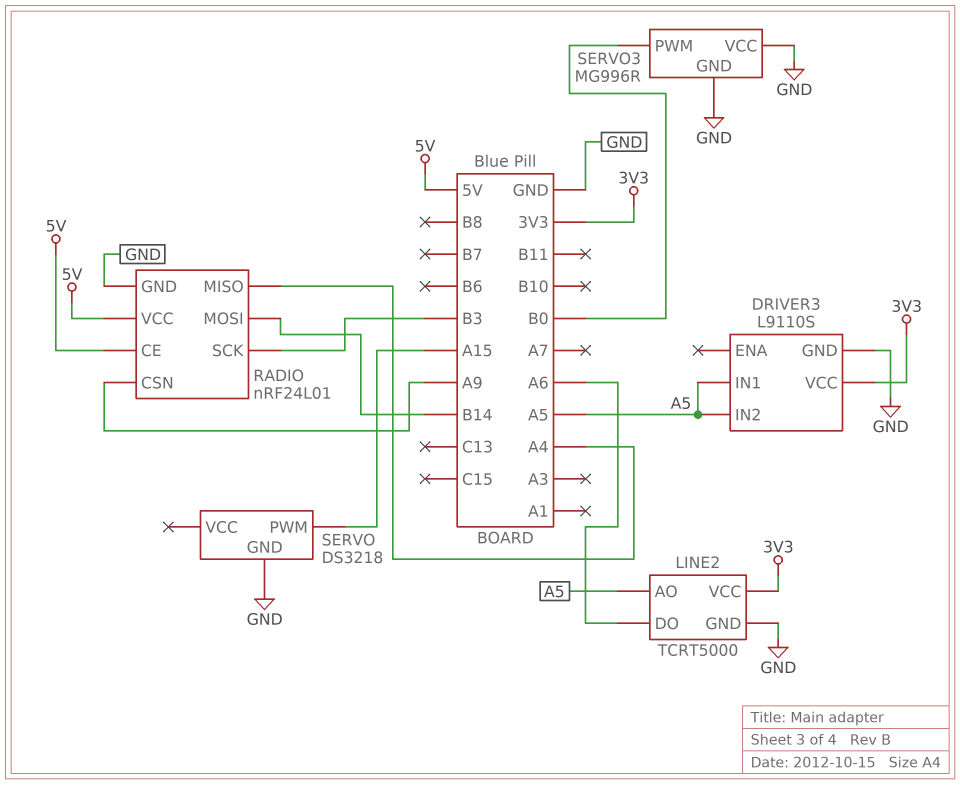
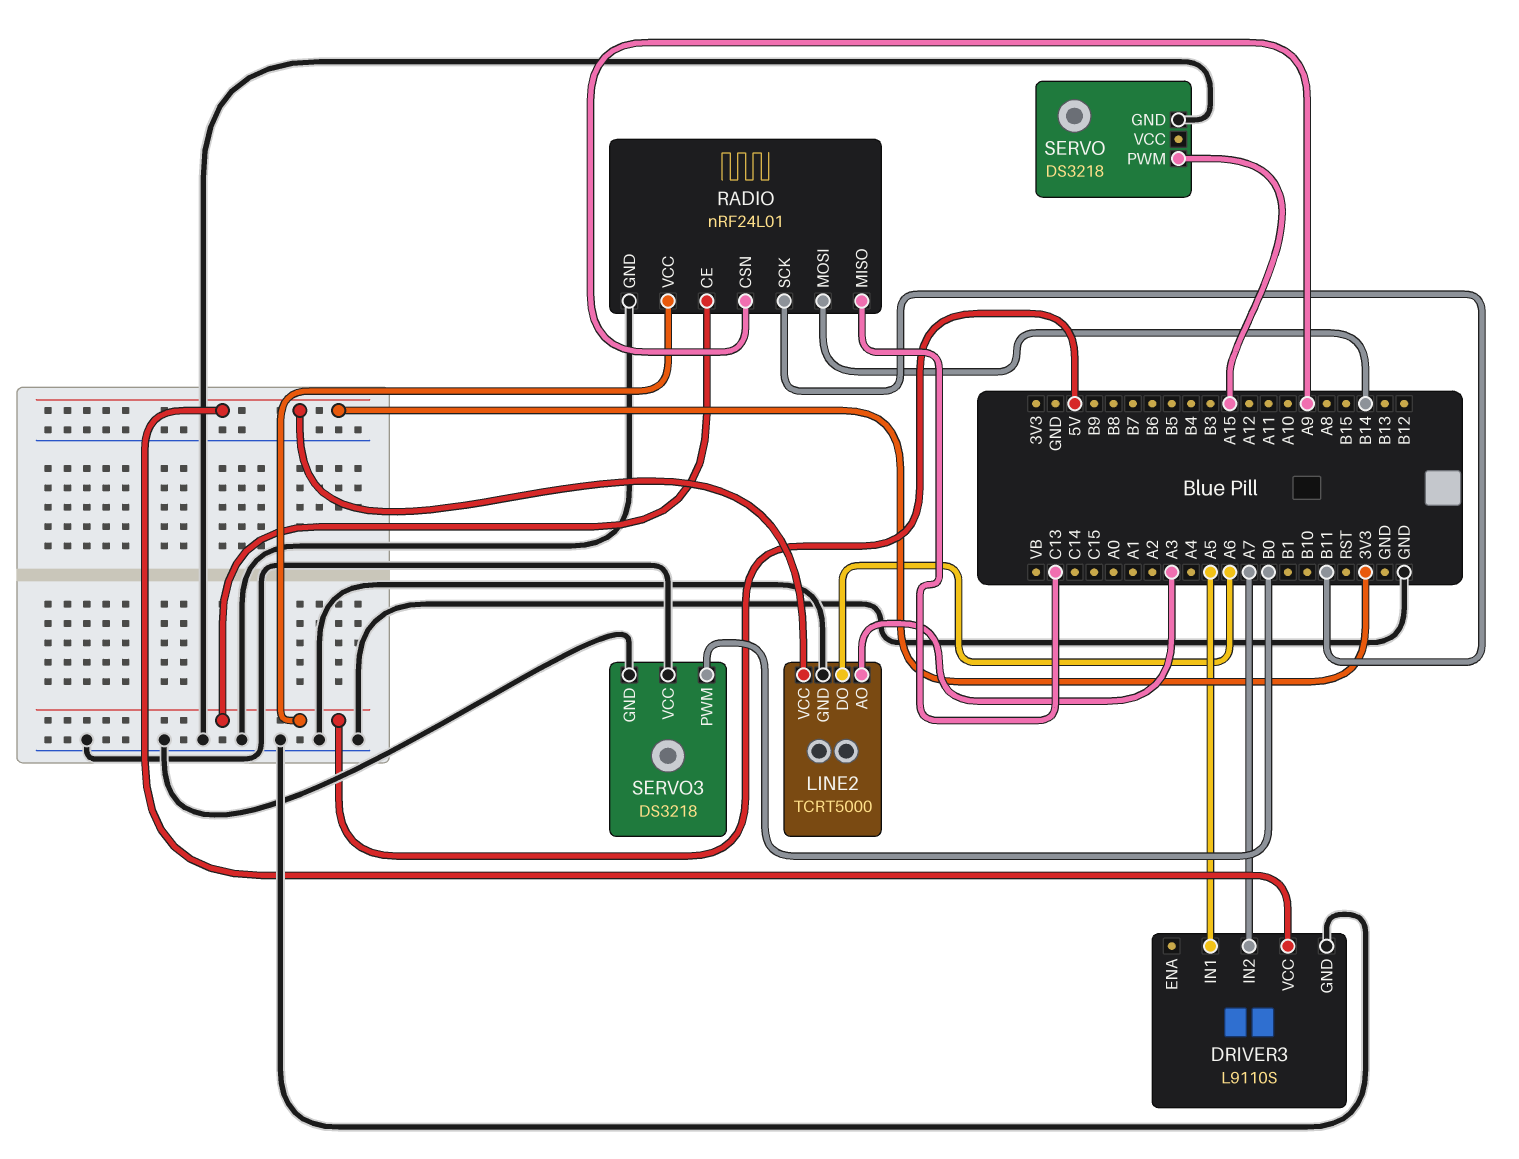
DRIVER3 pin IN2: A5 -> A7
LINE2 pin AO: A5 -> A3
RADIO pin MISO: A4 -> C13
RADIO pin SCK: B3 -> B11
SERVO3: MG996R -> DS3218

